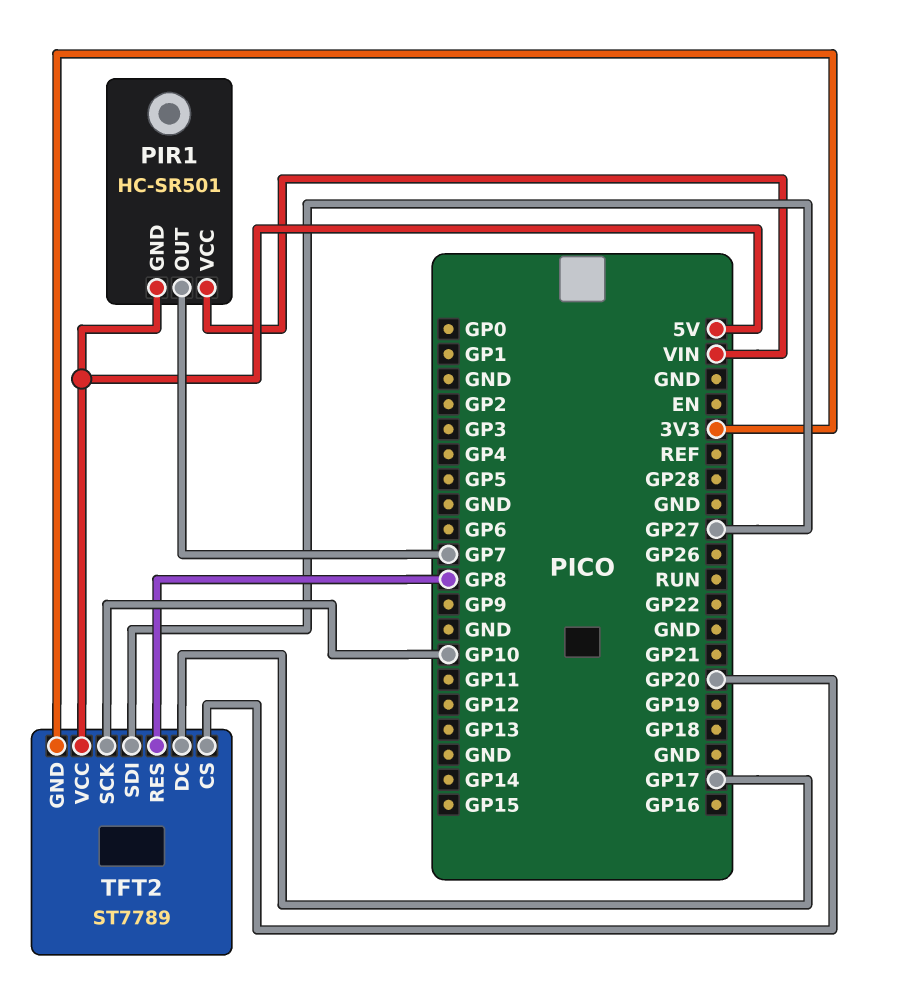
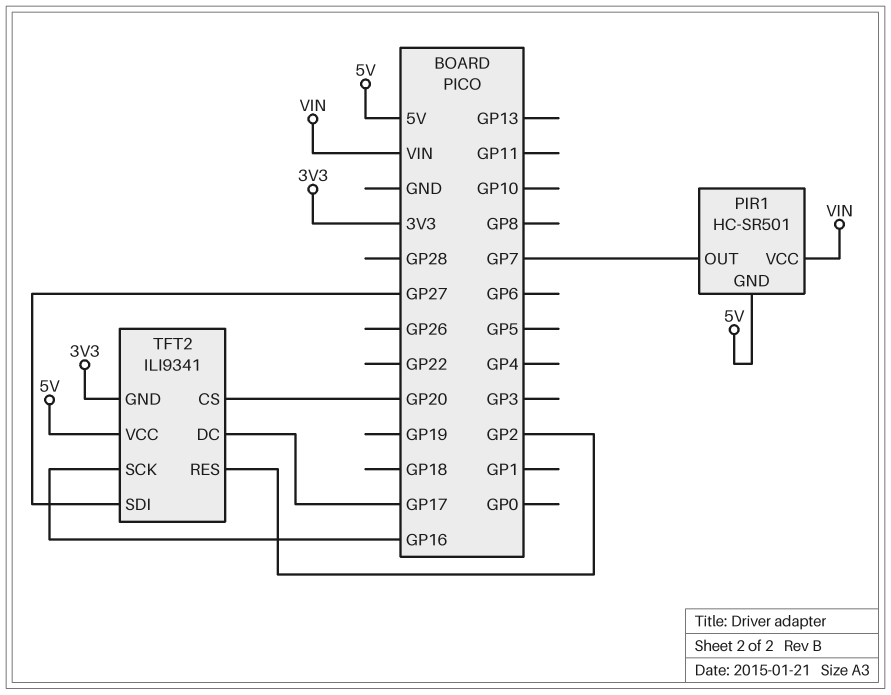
TFT2: ST7789 -> ILI9341
TFT2 pin RES: GP8 -> GP2
TFT2 pin SCK: GP10 -> GP16

